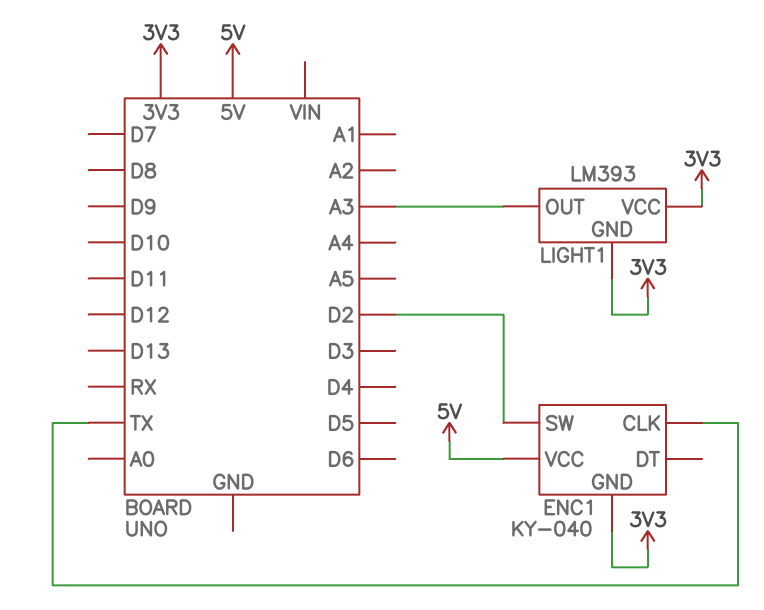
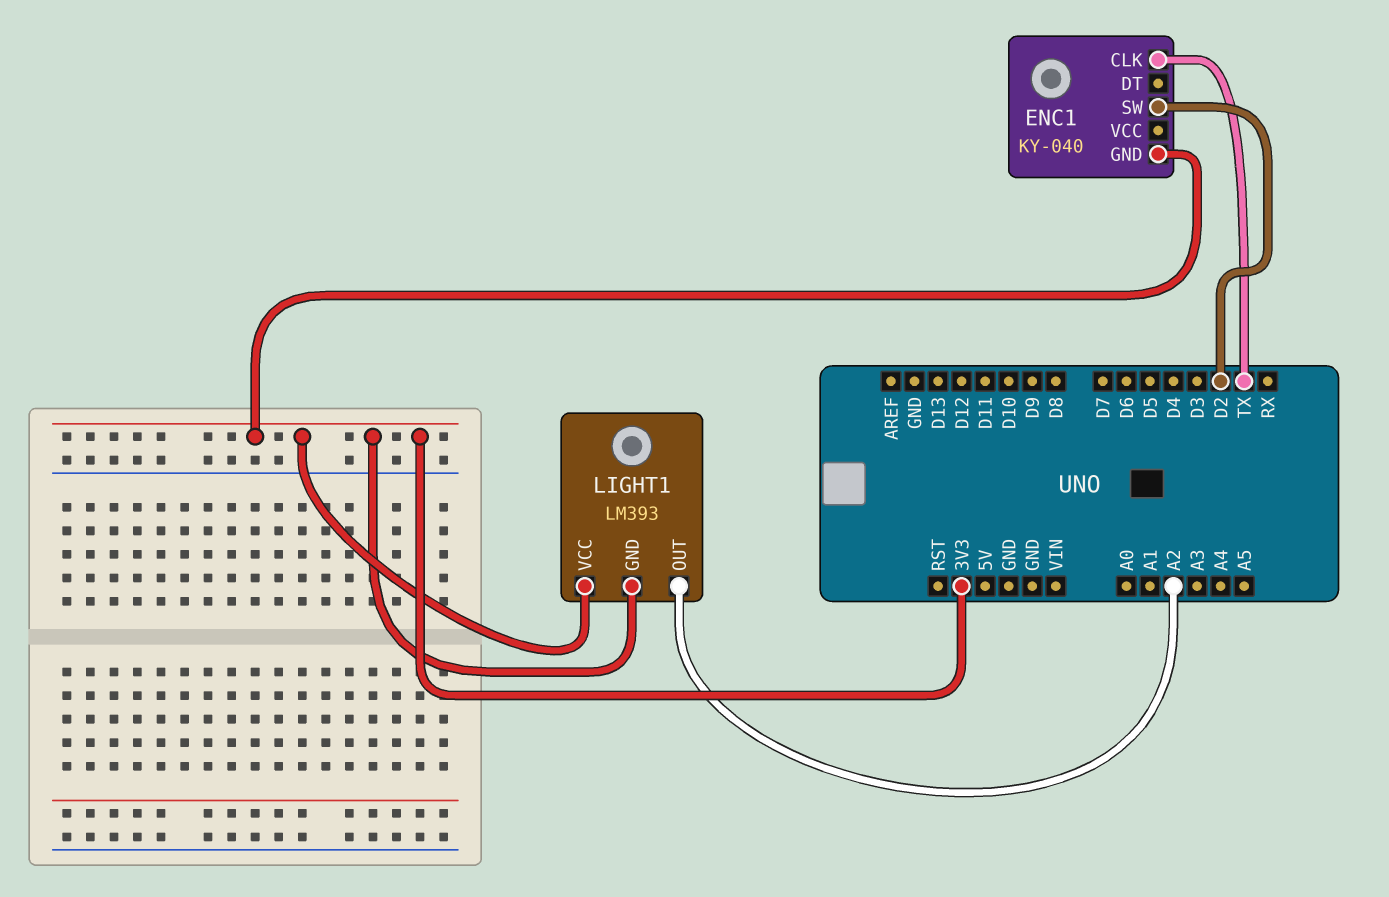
ENC1 pin VCC: 5V -> none
LIGHT1 pin OUT: A3 -> A2

